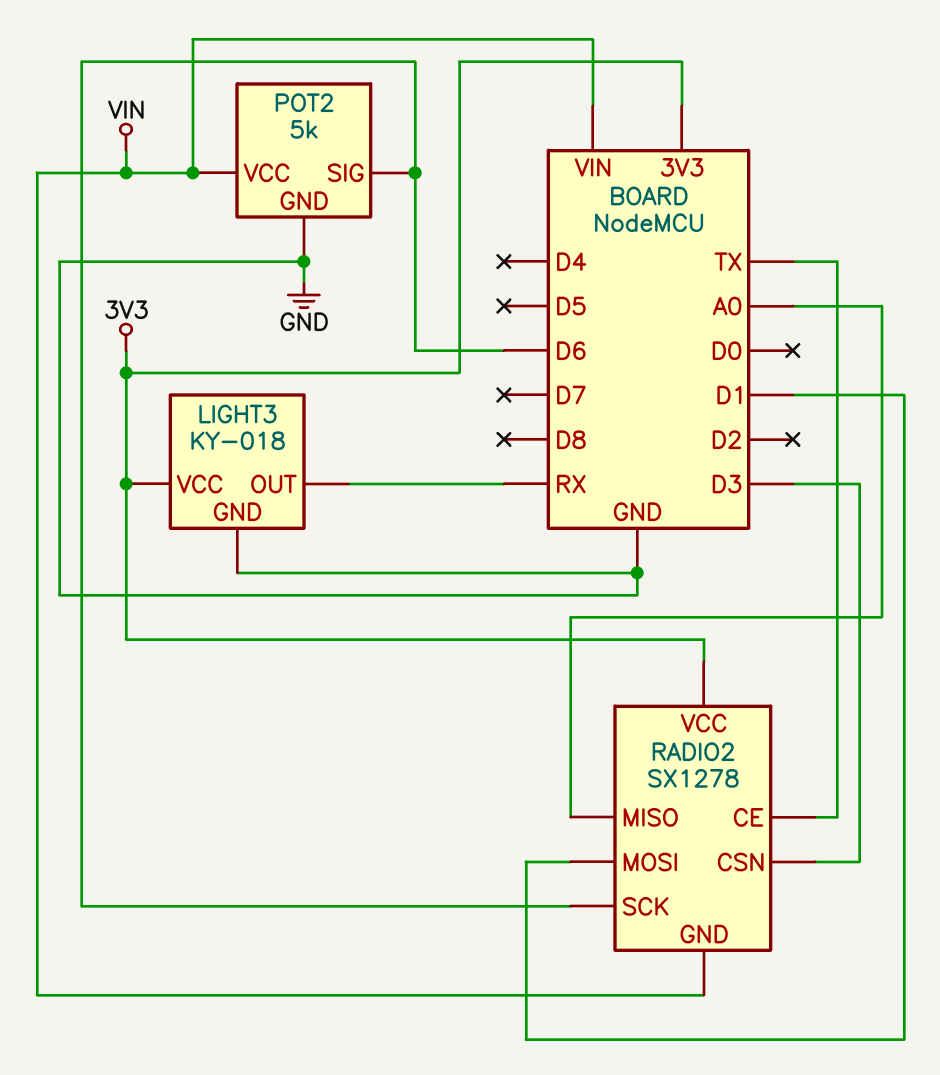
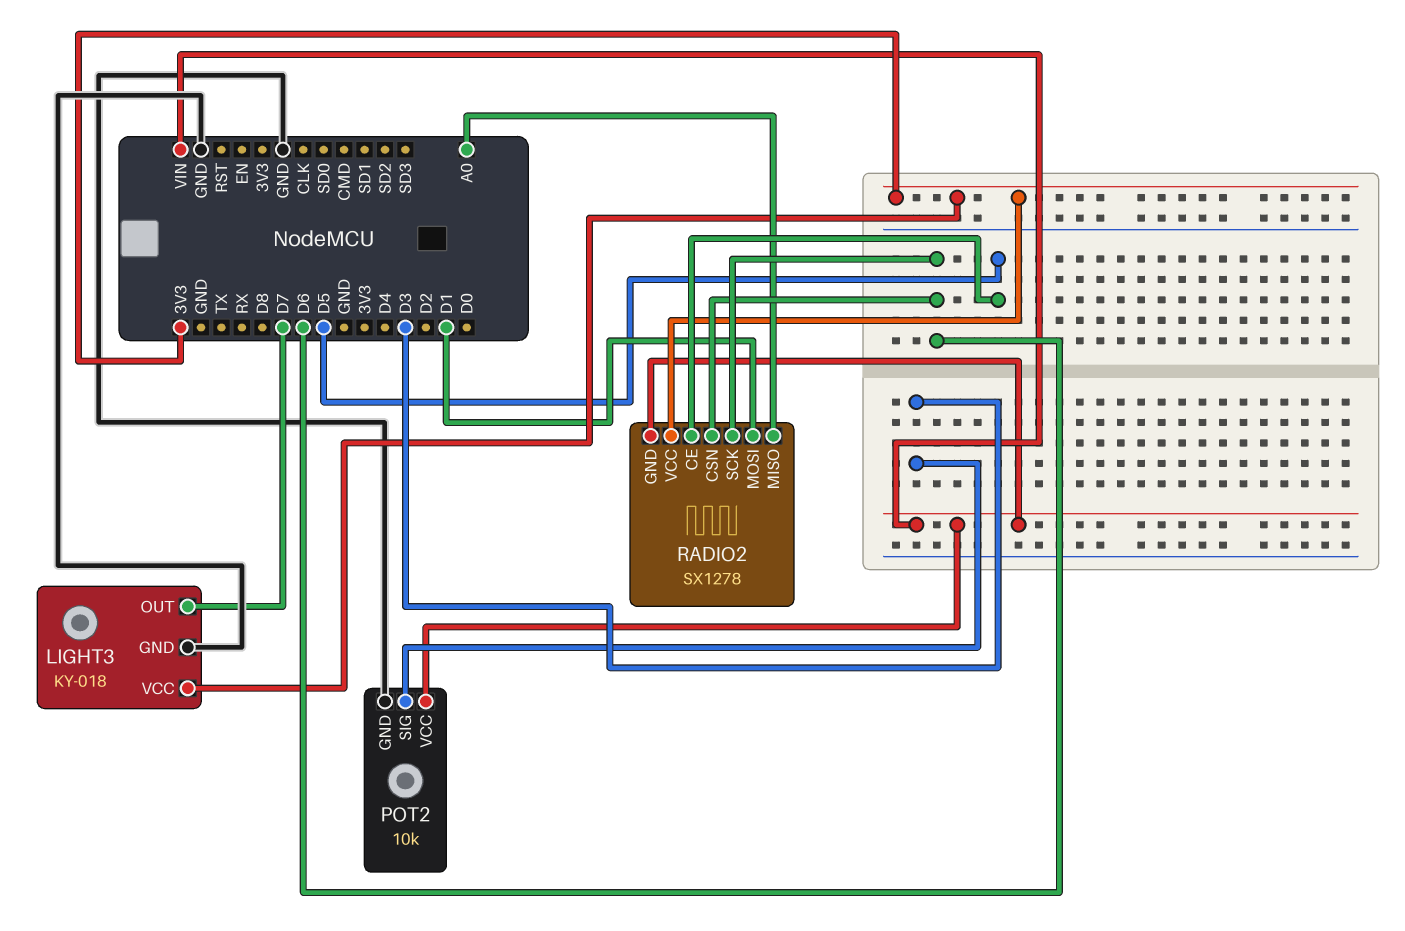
LIGHT3 pin OUT: RX -> D7
POT2: 5k -> 10k
POT2 pin SIG: D6 -> D3
RADIO2 pin CE: TX -> D5
RADIO2 pin CSN: D3 -> D6

